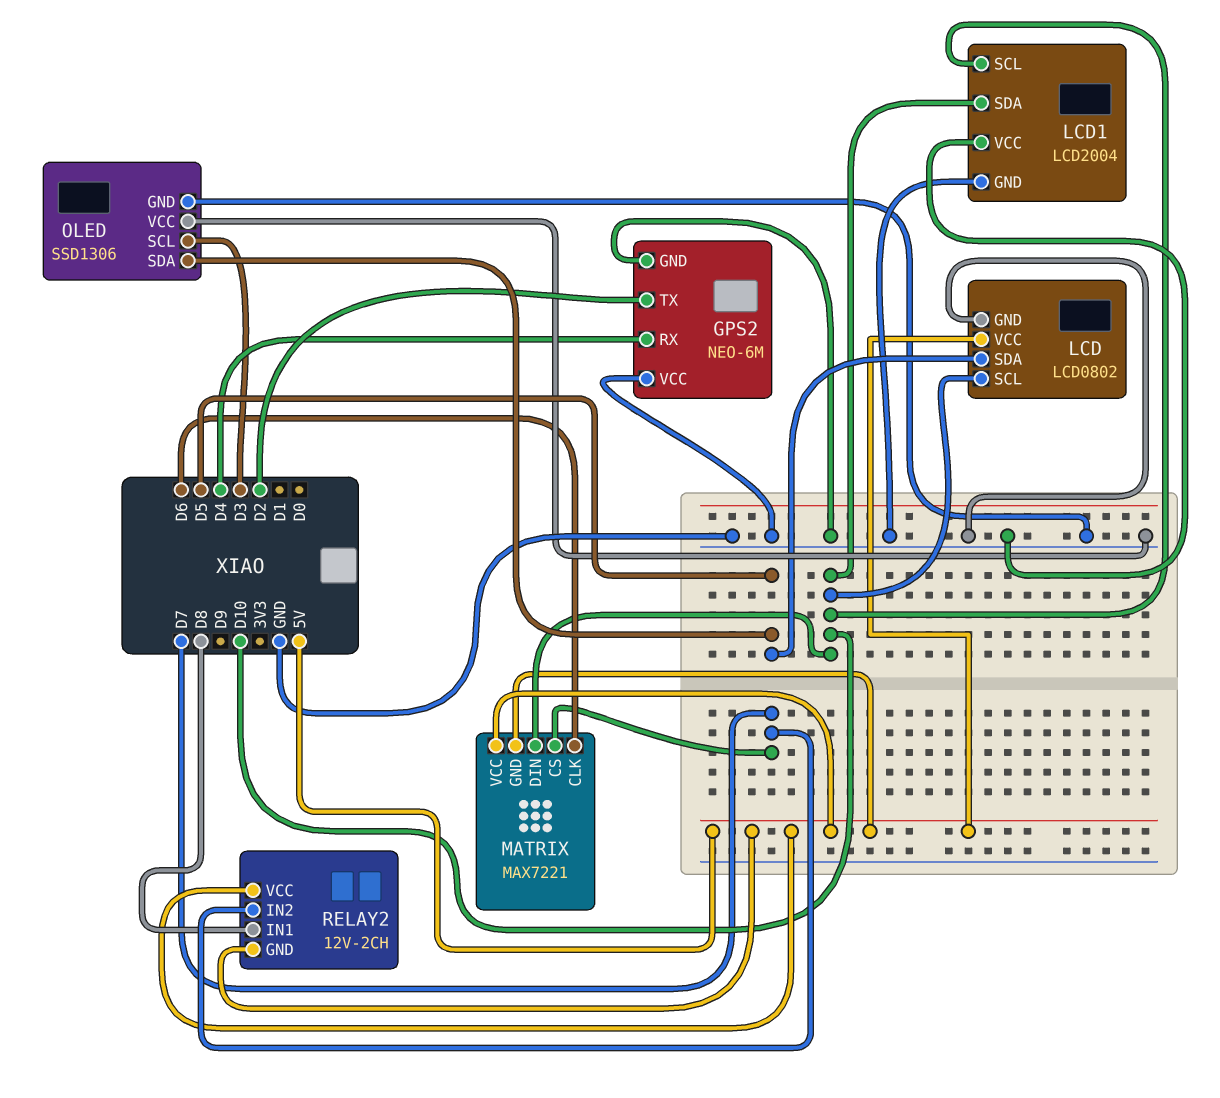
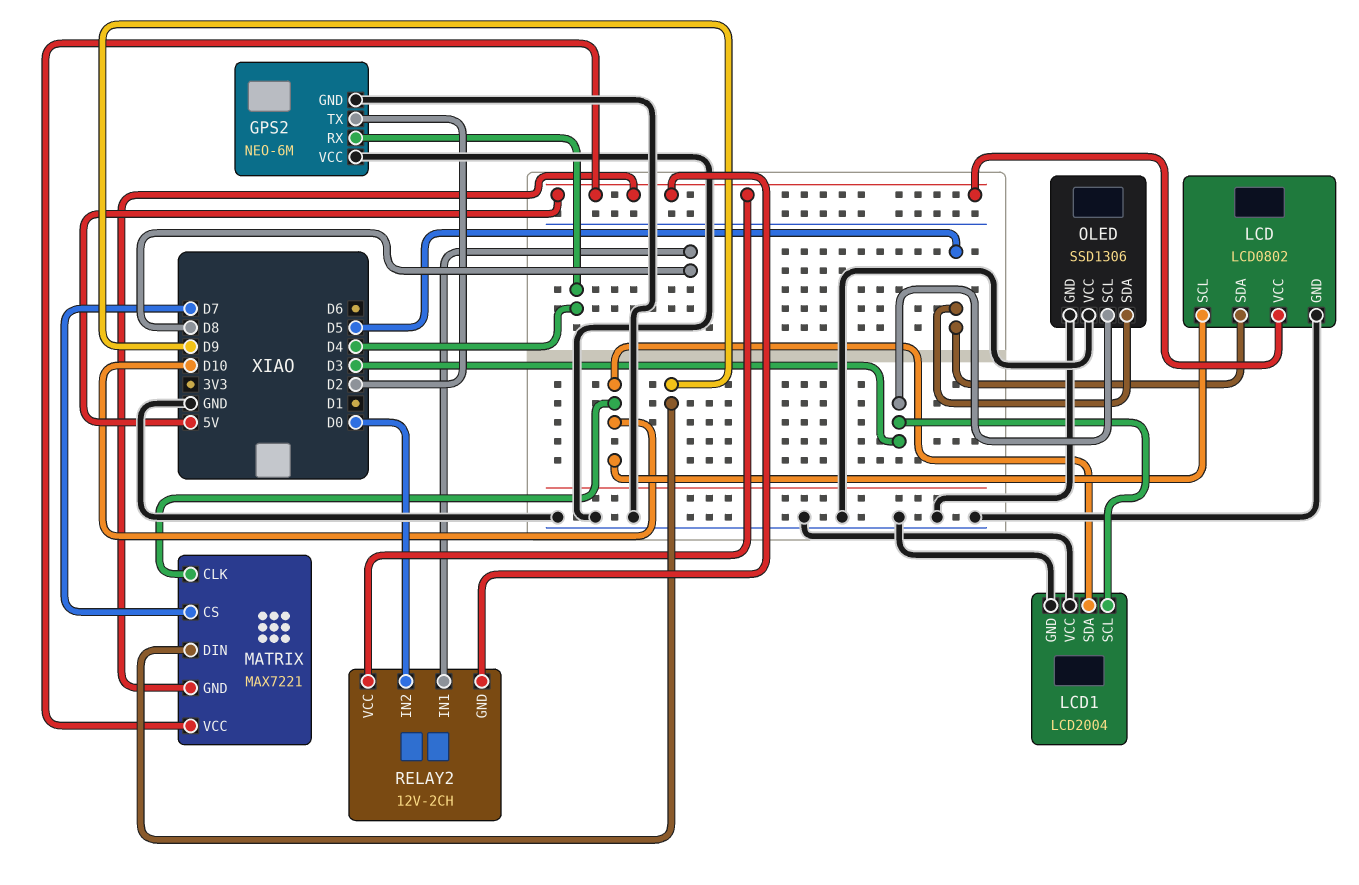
LCD1 pin SCL: D10 -> D3
MATRIX pin CLK: D6 -> D10
MATRIX pin DIN: D10 -> D9
RELAY2 pin IN2: D7 -> D0

